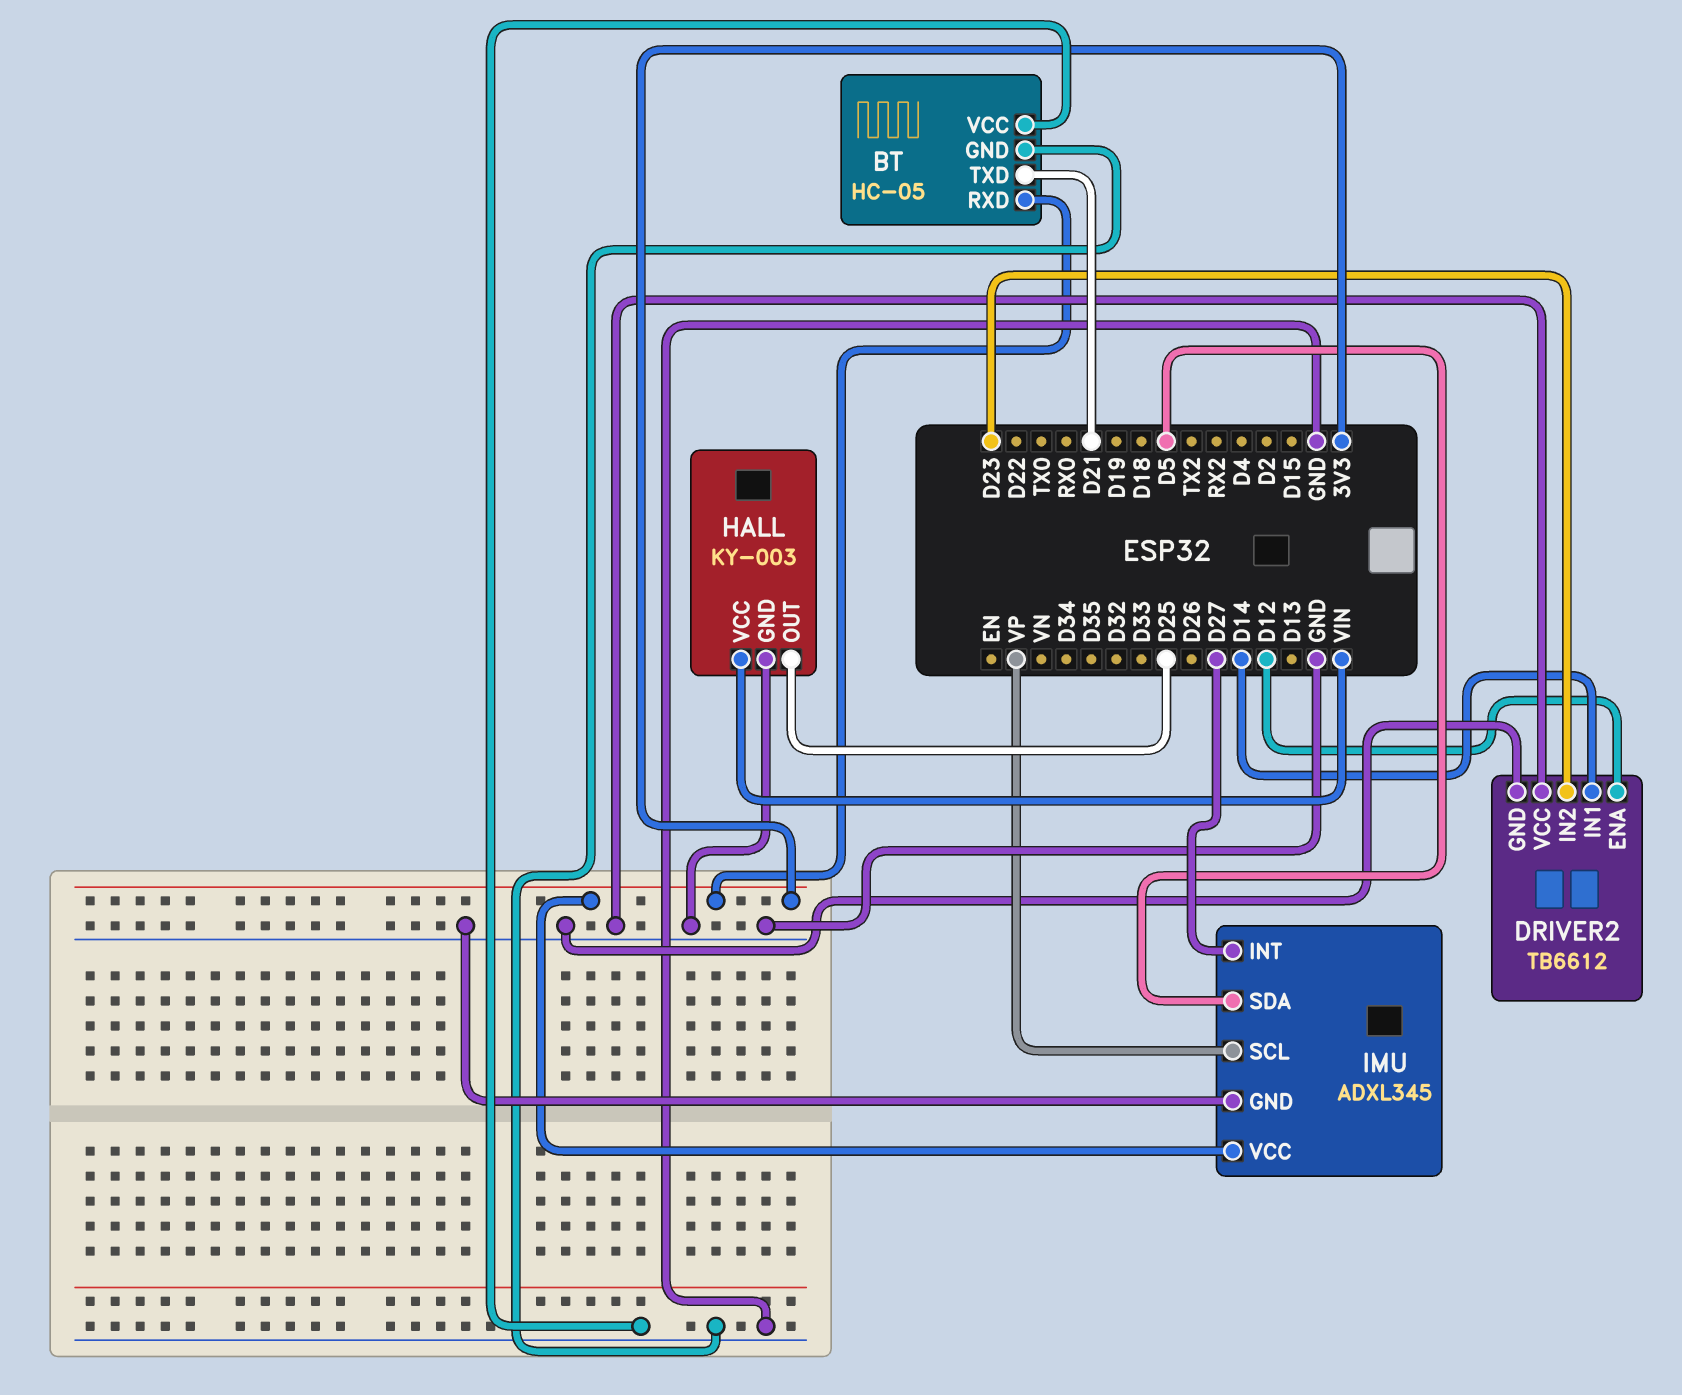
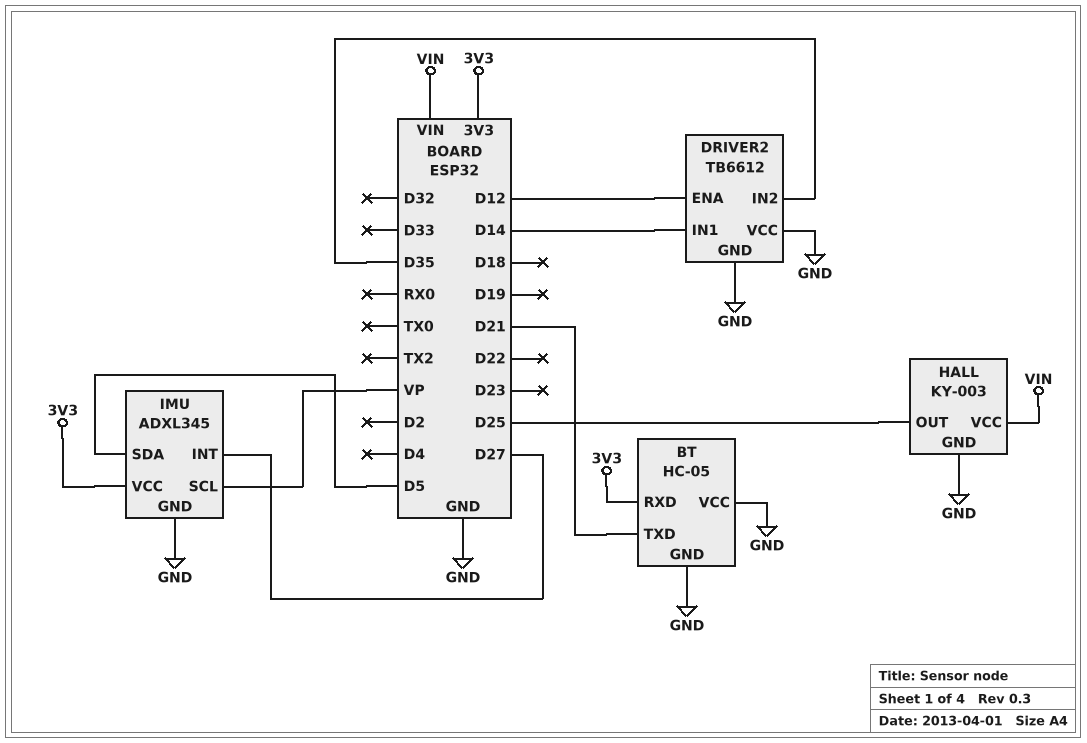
DRIVER2 pin IN2: D23 -> D35

